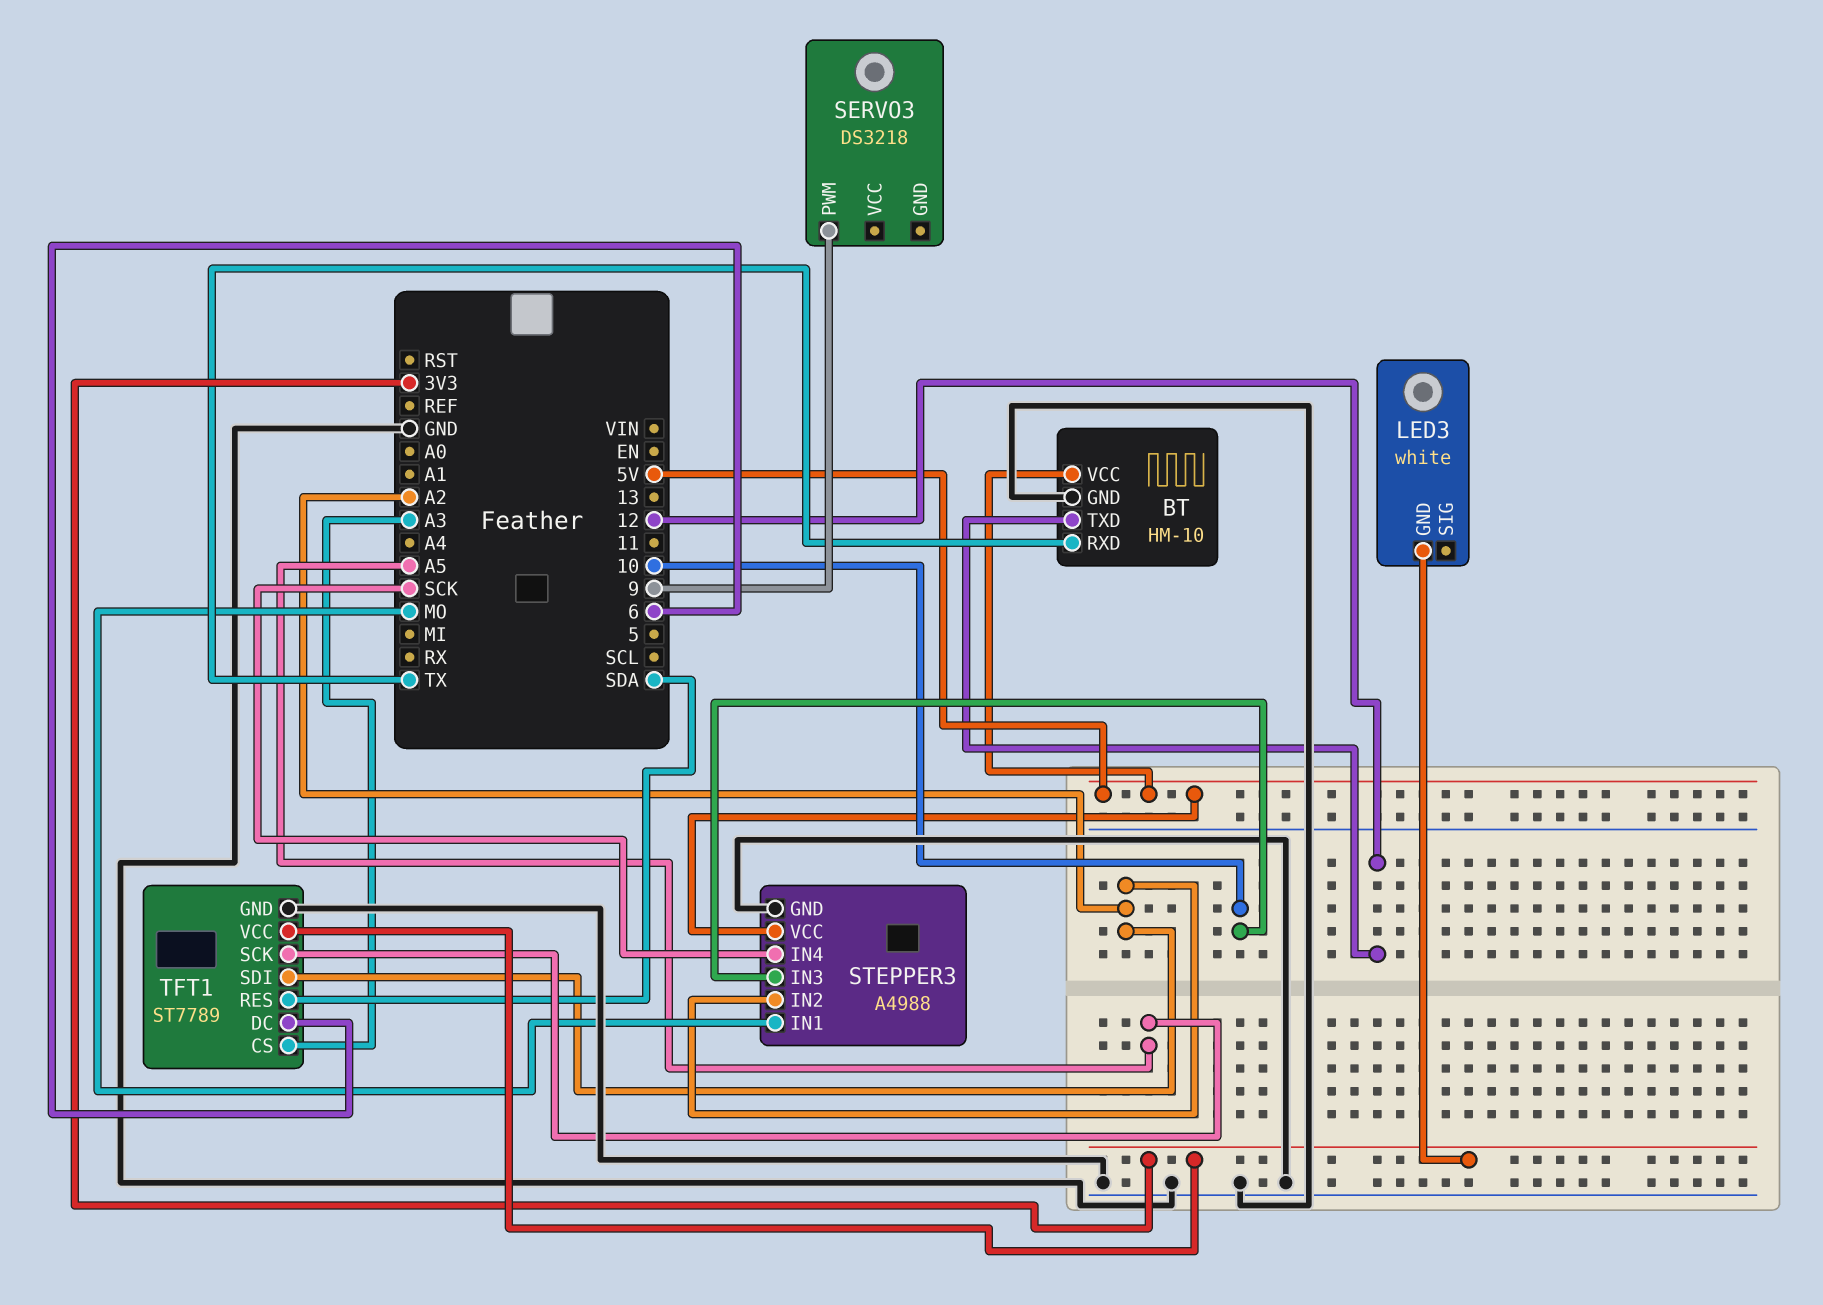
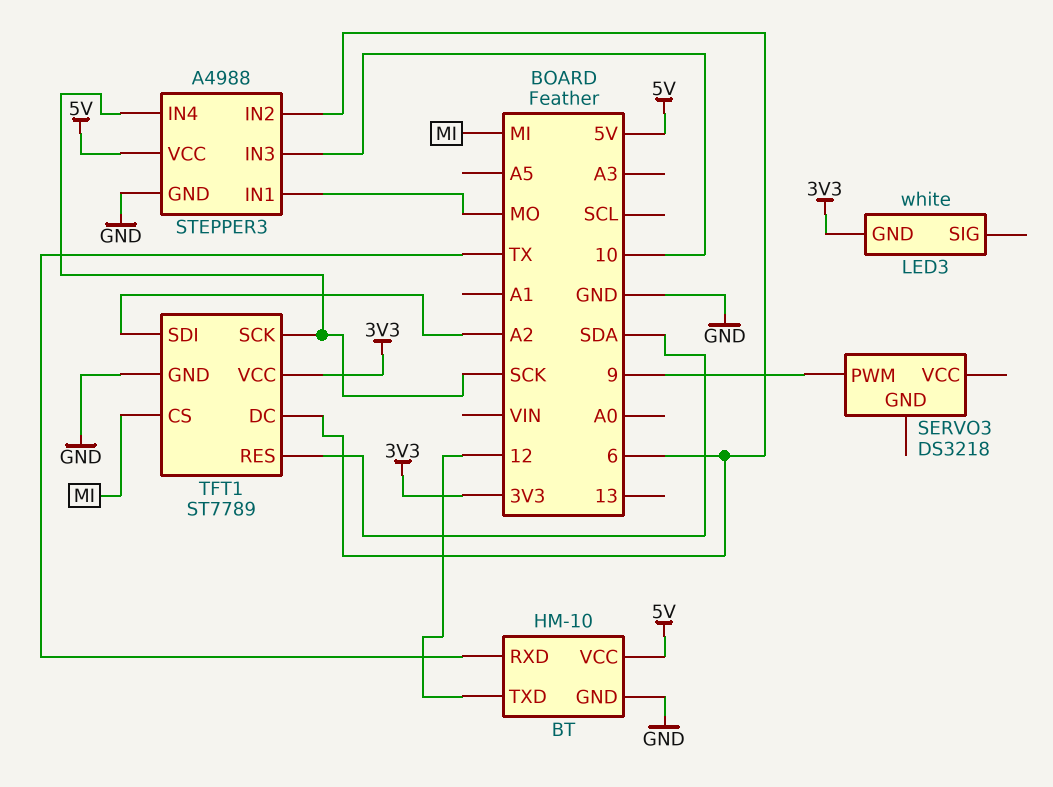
STEPPER3 pin IN2: A2 -> 6
TFT1 pin CS: A3 -> MI
TFT1 pin SCK: A5 -> SCK

